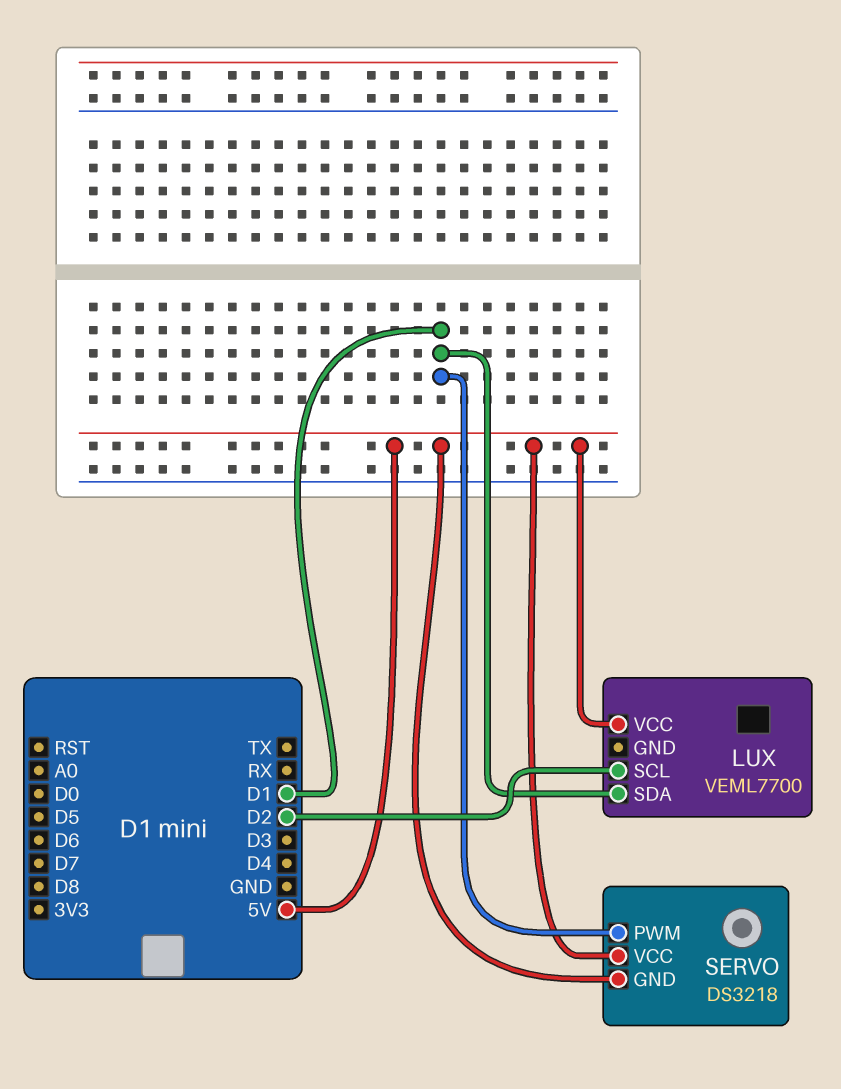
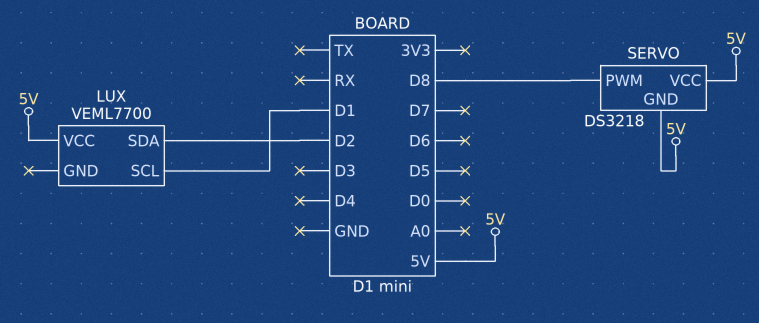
LUX pin SCL: D2 -> D1
LUX pin SDA: D1 -> D2
SERVO pin PWM: D1 -> D8

